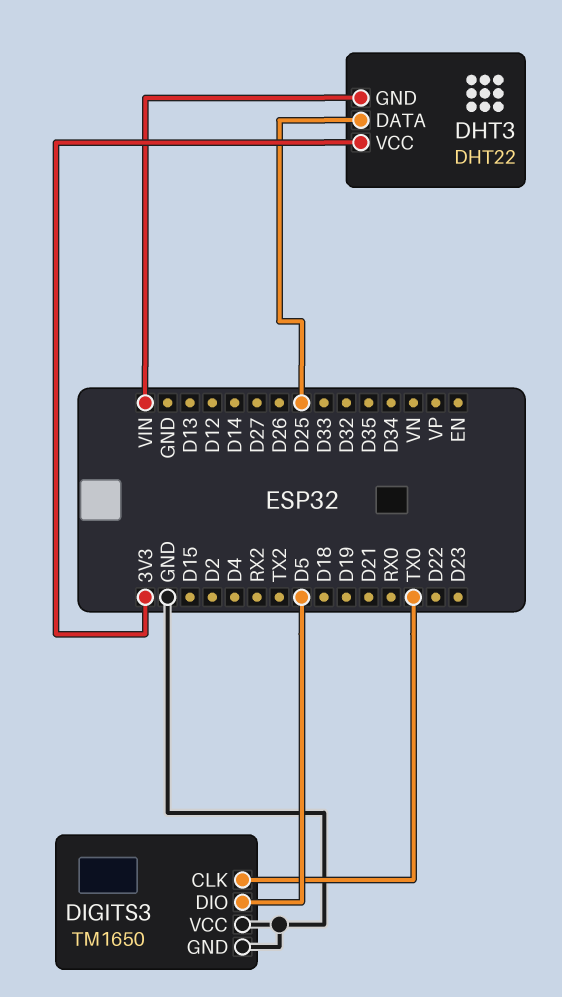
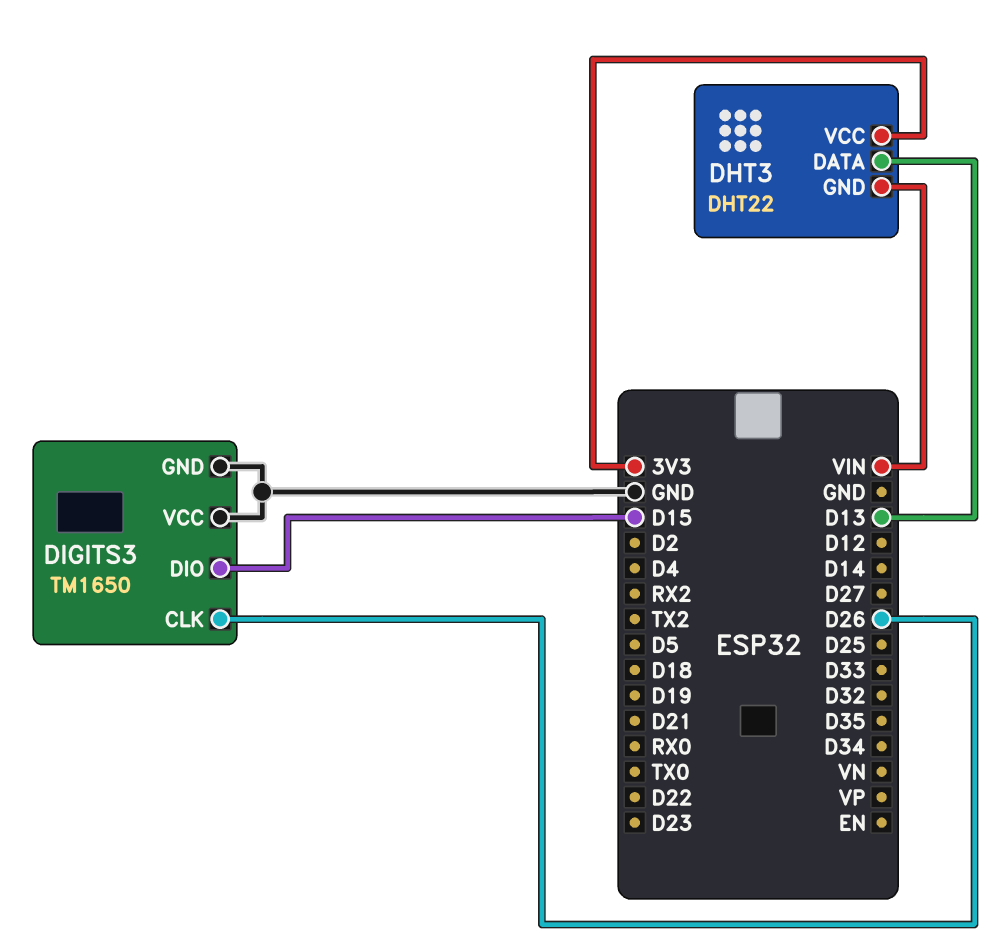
DHT3 pin DATA: D25 -> D13
DIGITS3 pin CLK: TX0 -> D26
DIGITS3 pin DIO: D5 -> D15

